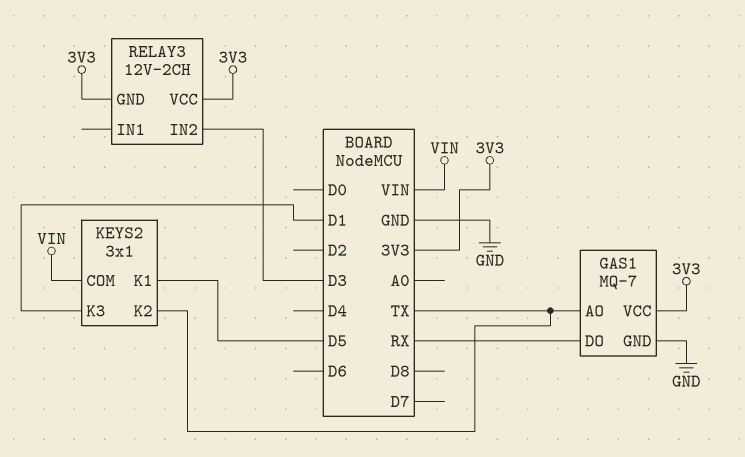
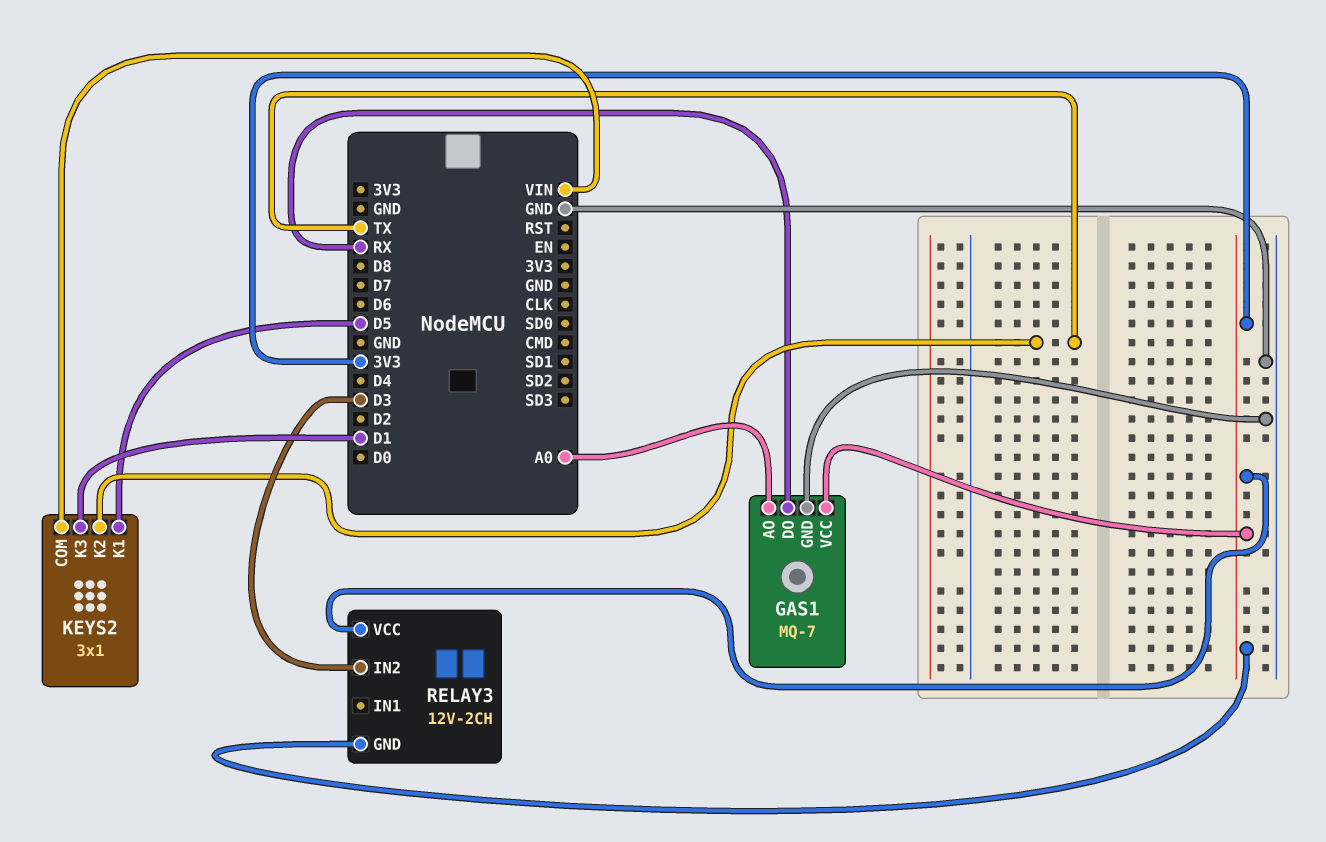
GAS1 pin AO: TX -> A0

